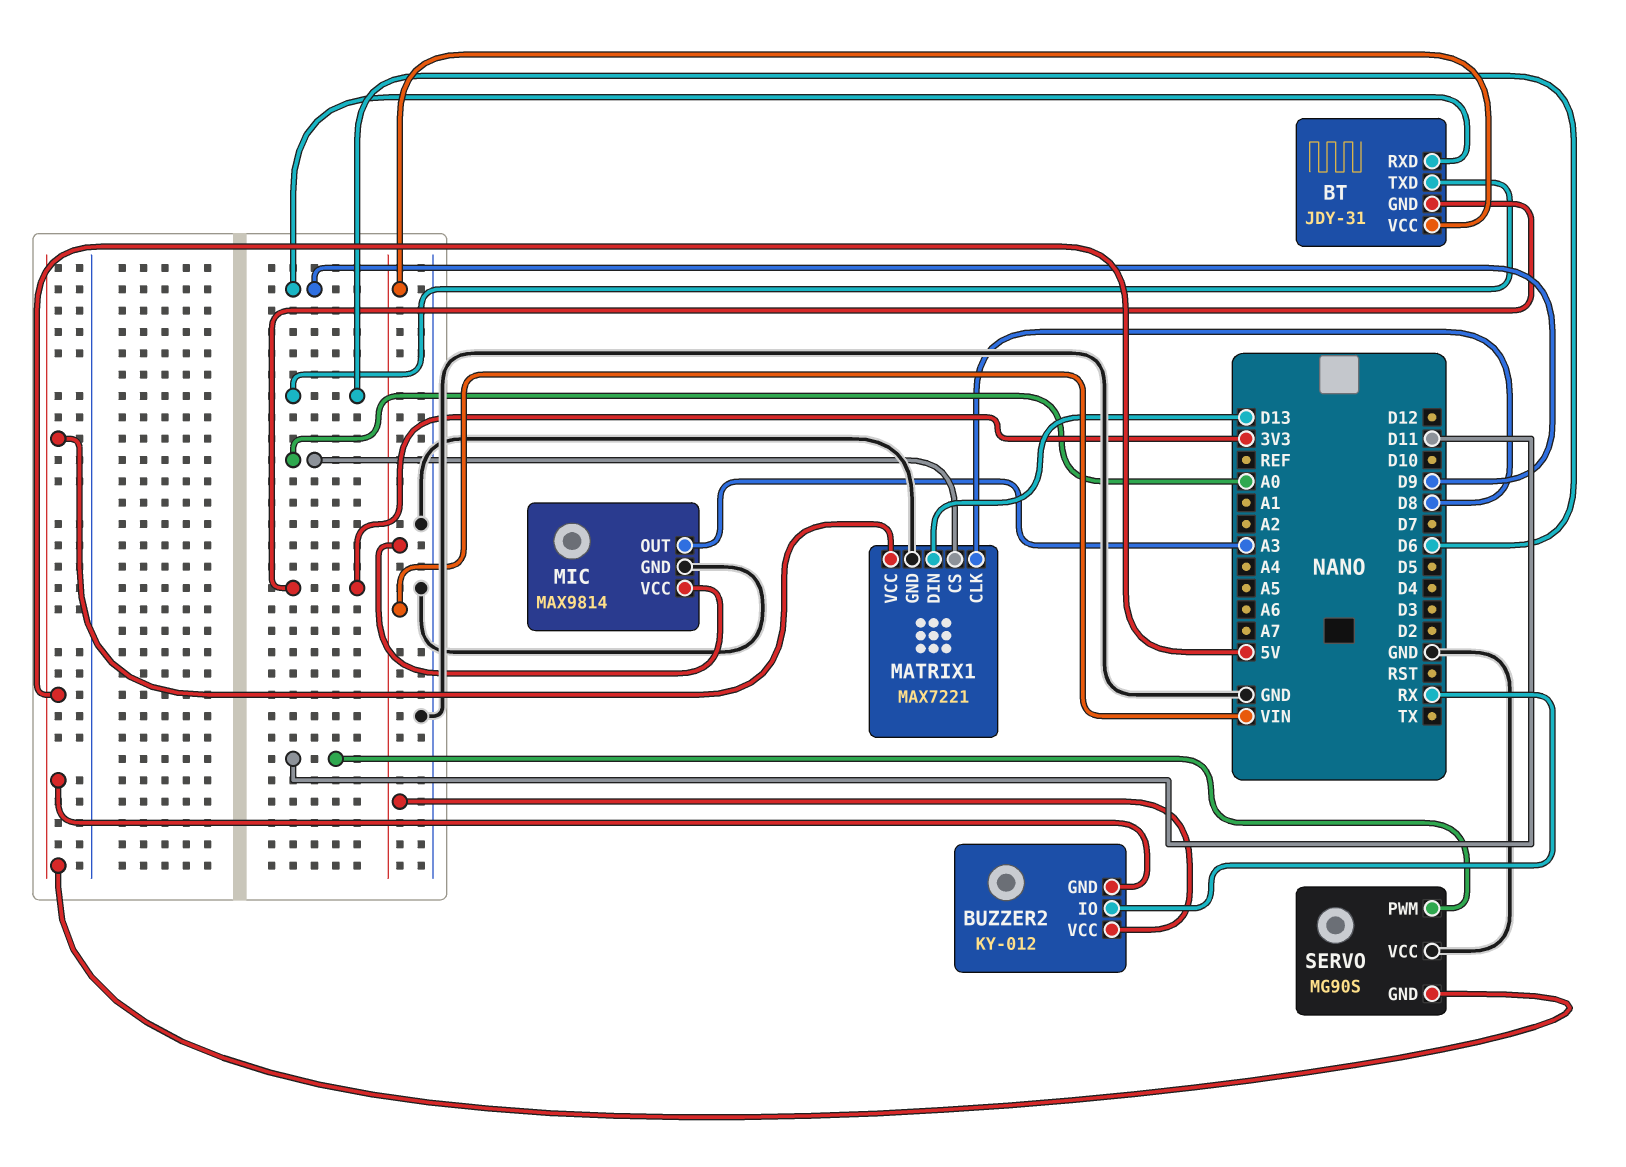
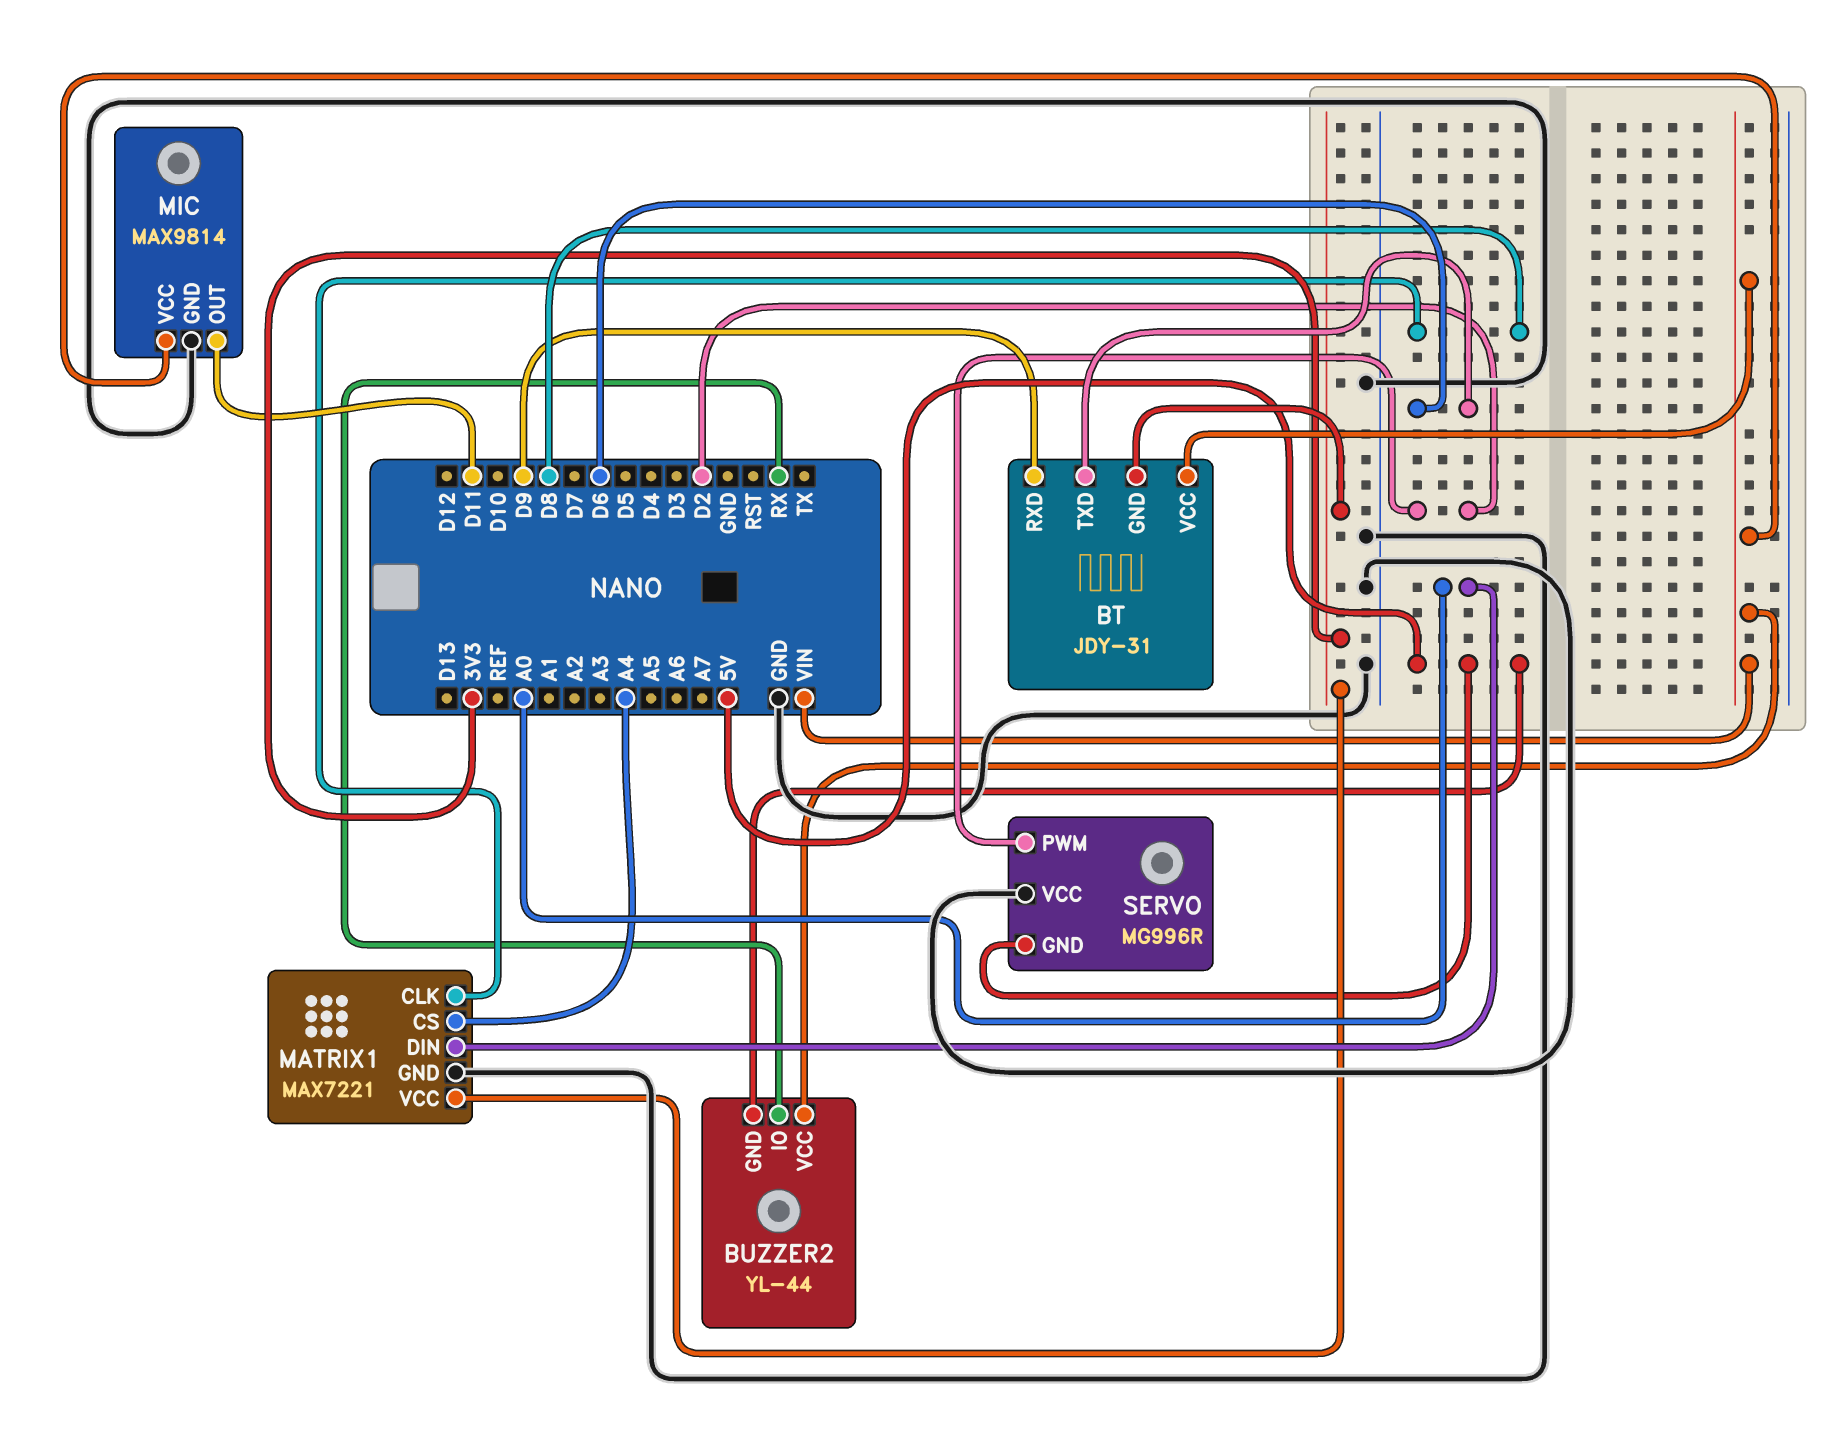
BUZZER2: KY-012 -> YL-44
MATRIX1 pin CS: A0 -> A4
MATRIX1 pin DIN: D13 -> A0
MATRIX1 pin VCC: 5V -> 3V3
MIC pin OUT: A3 -> D11
SERVO: MG90S -> MG996R
SERVO pin PWM: D11 -> D2

